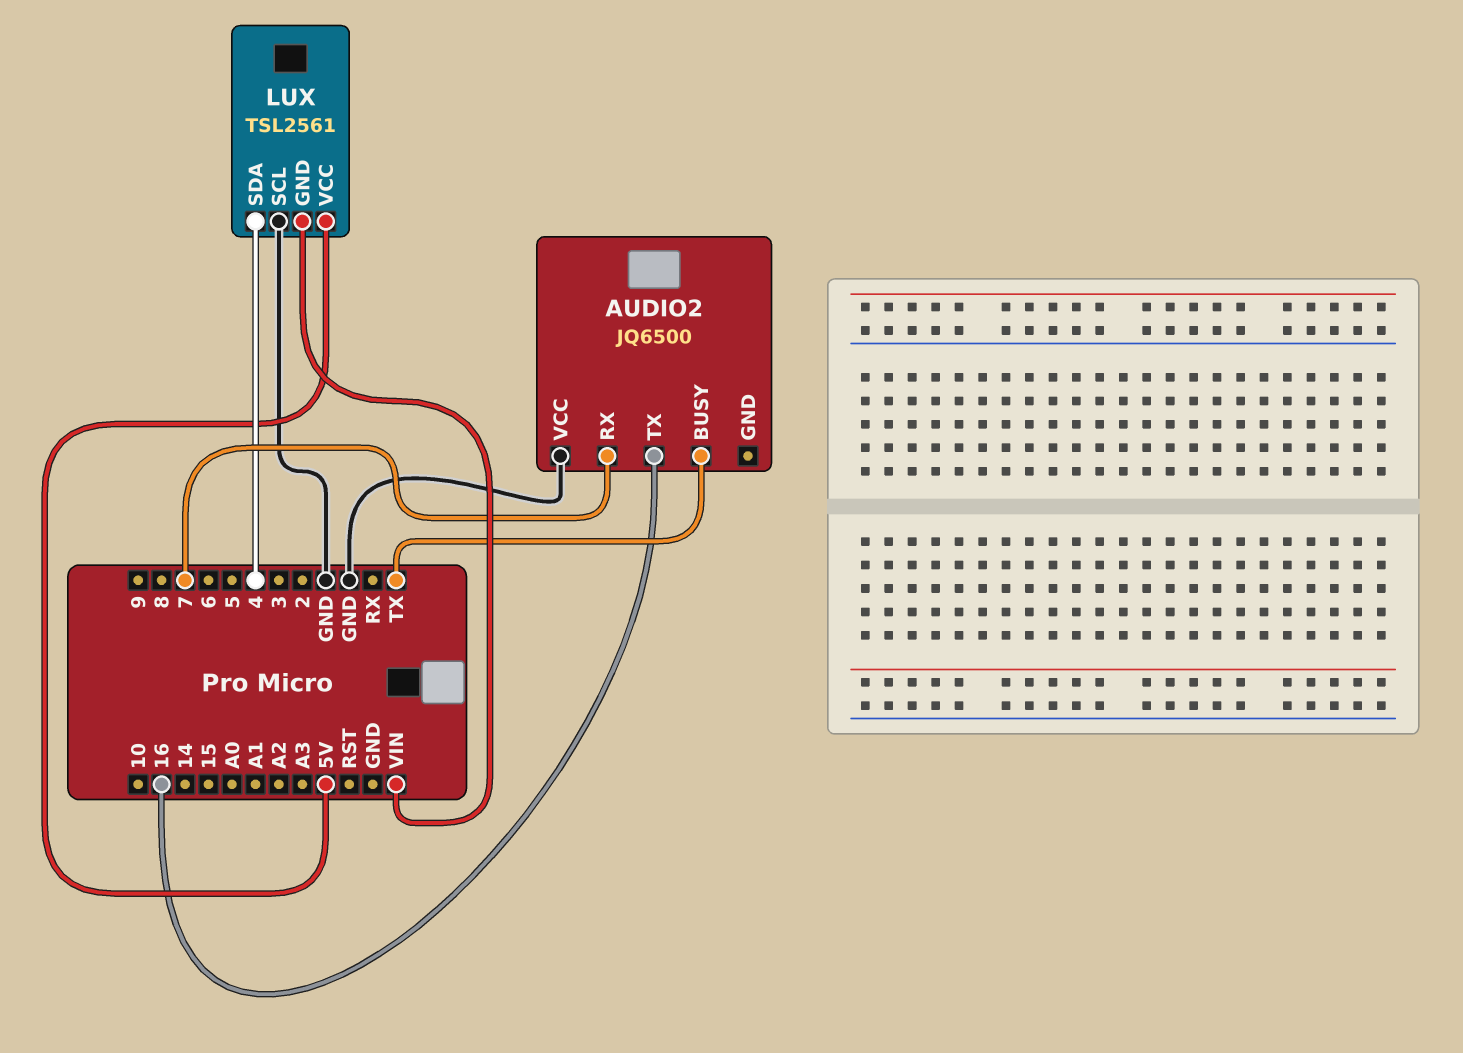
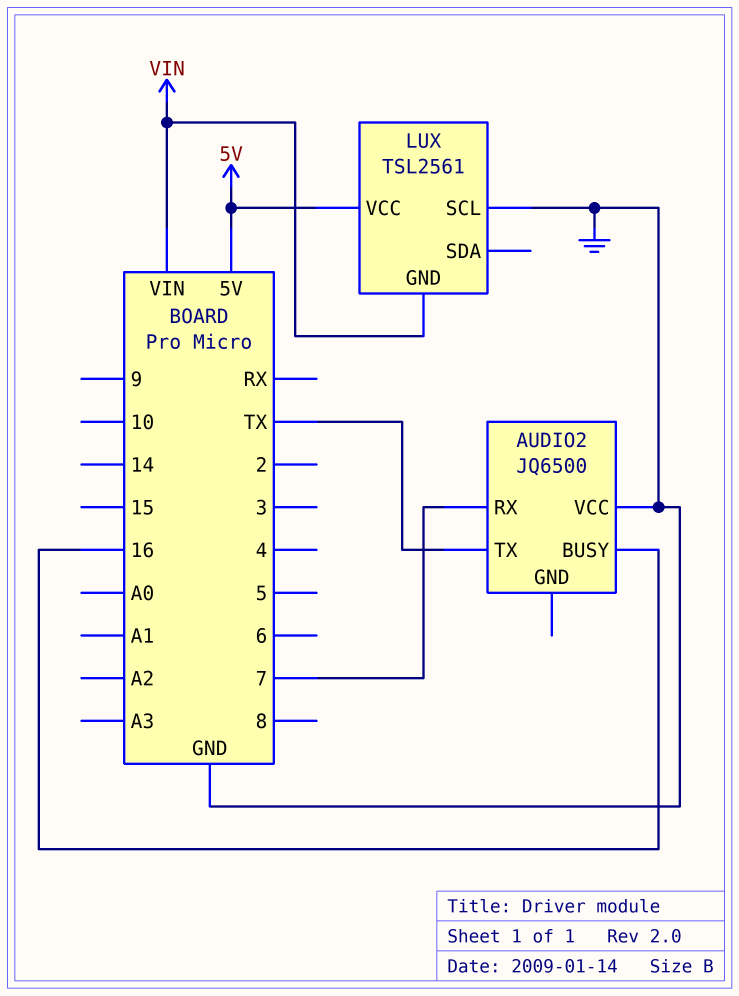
AUDIO2 pin BUSY: TX -> 16
AUDIO2 pin TX: 16 -> TX
LUX pin SDA: 4 -> none

